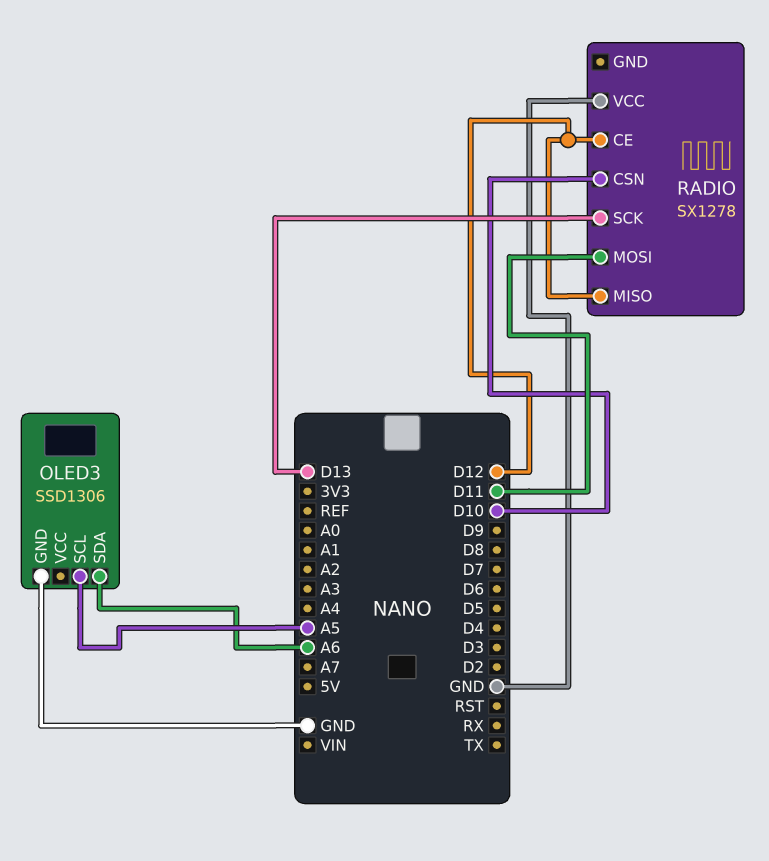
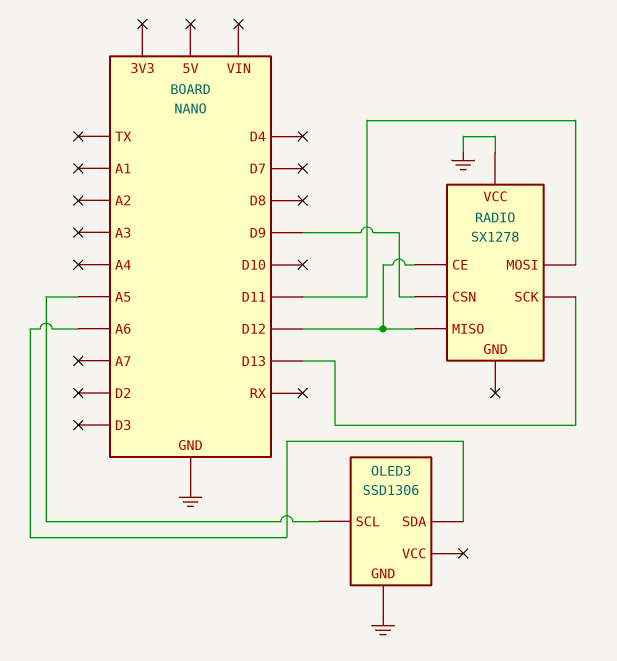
RADIO pin CSN: D10 -> D9

